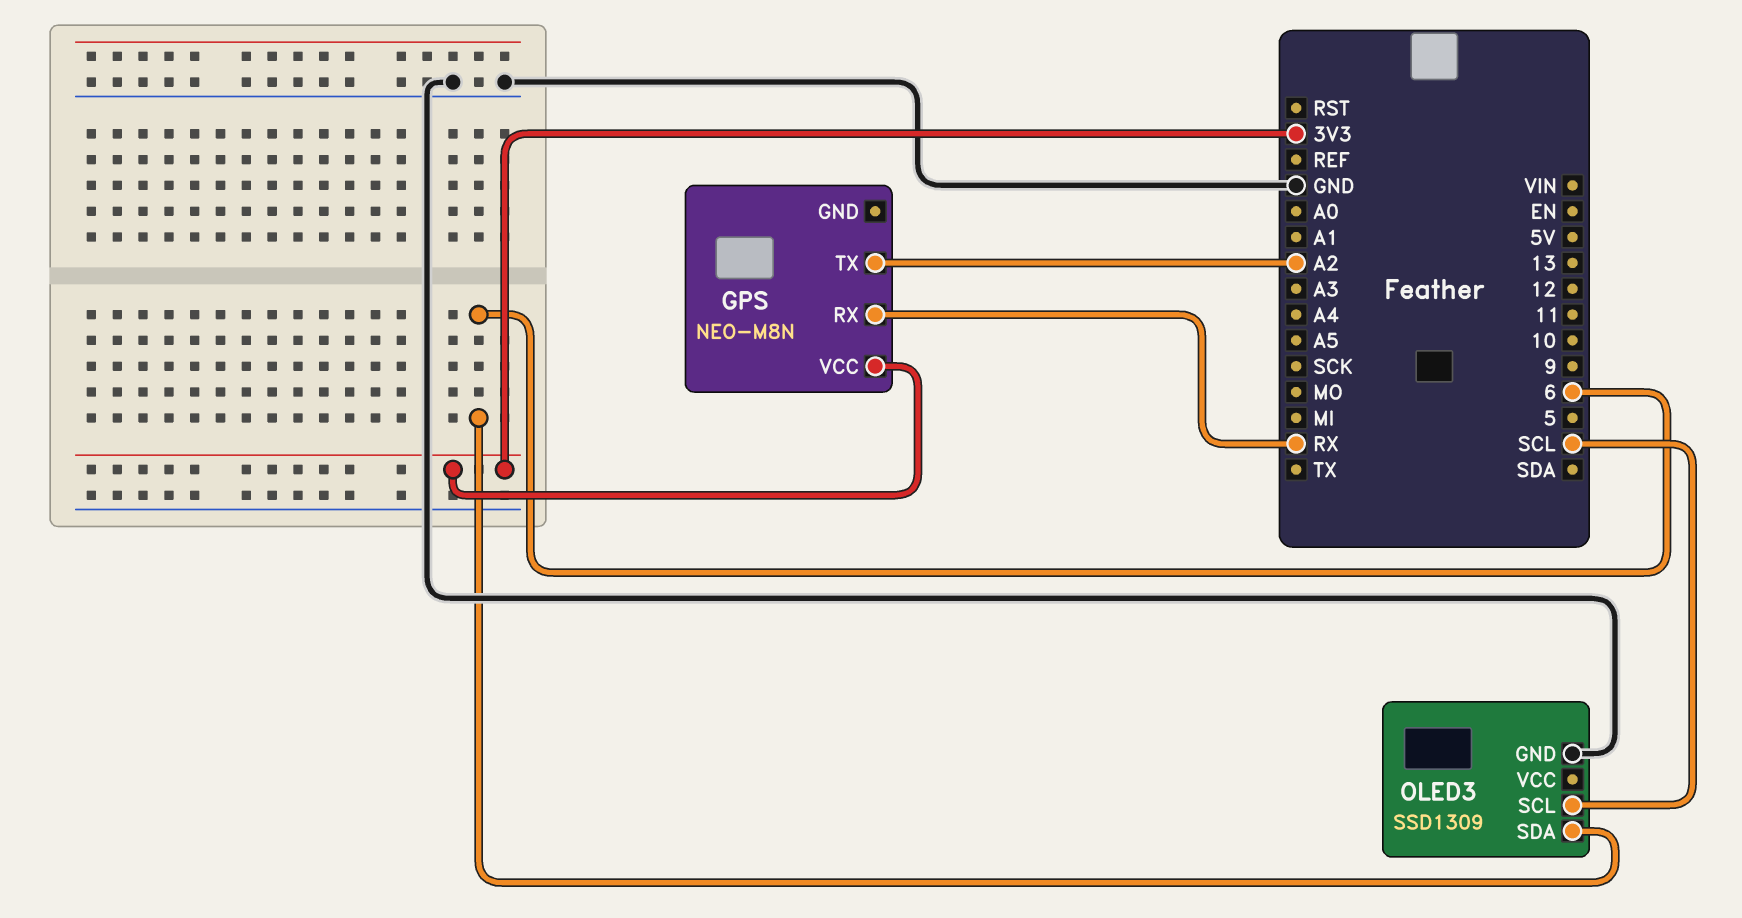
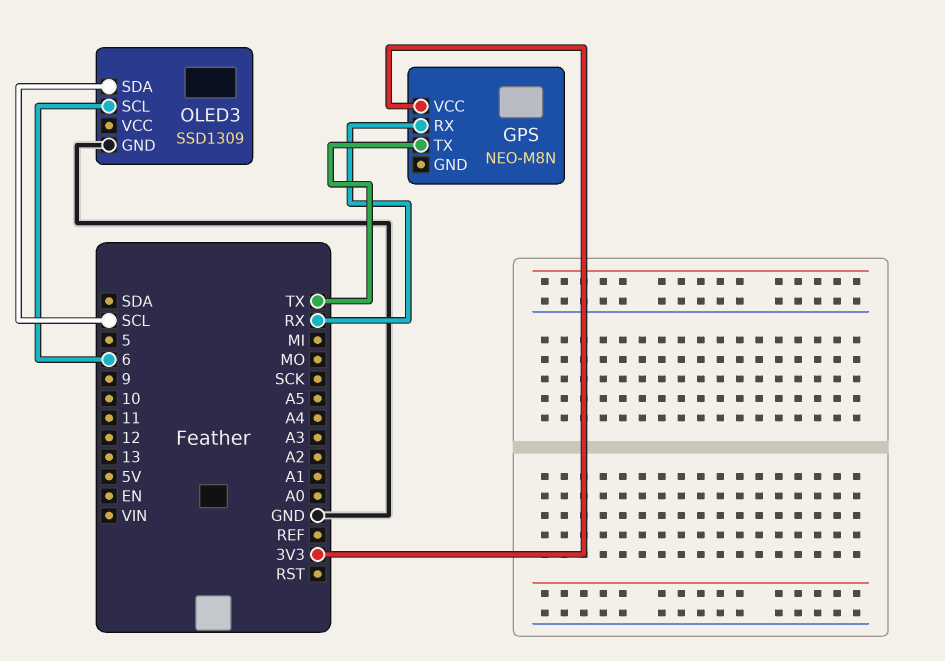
GPS pin TX: A2 -> TX
OLED3 pin SCL: SCL -> 6
OLED3 pin SDA: 6 -> SCL

